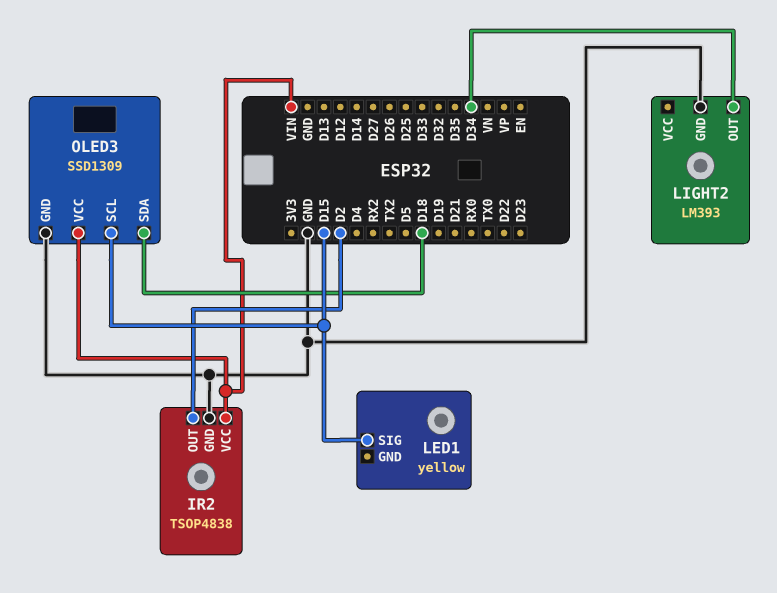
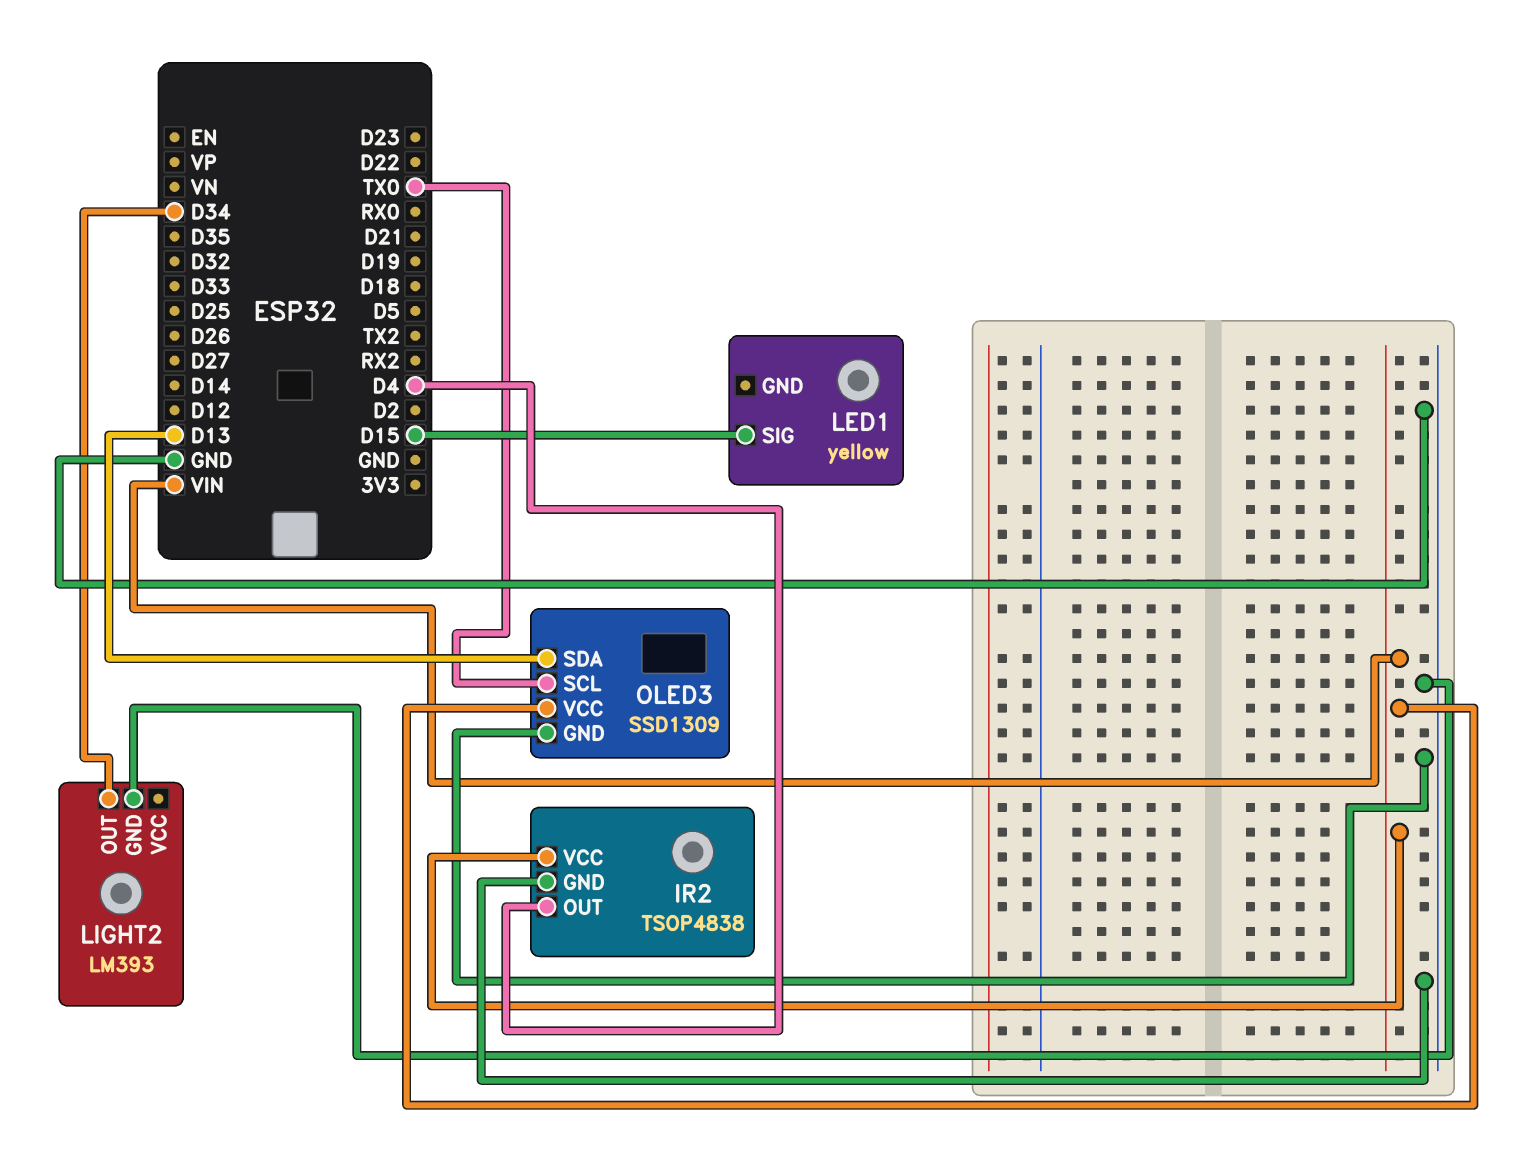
IR2 pin OUT: D2 -> D4
OLED3 pin SCL: D15 -> TX0
OLED3 pin SDA: D18 -> D13

